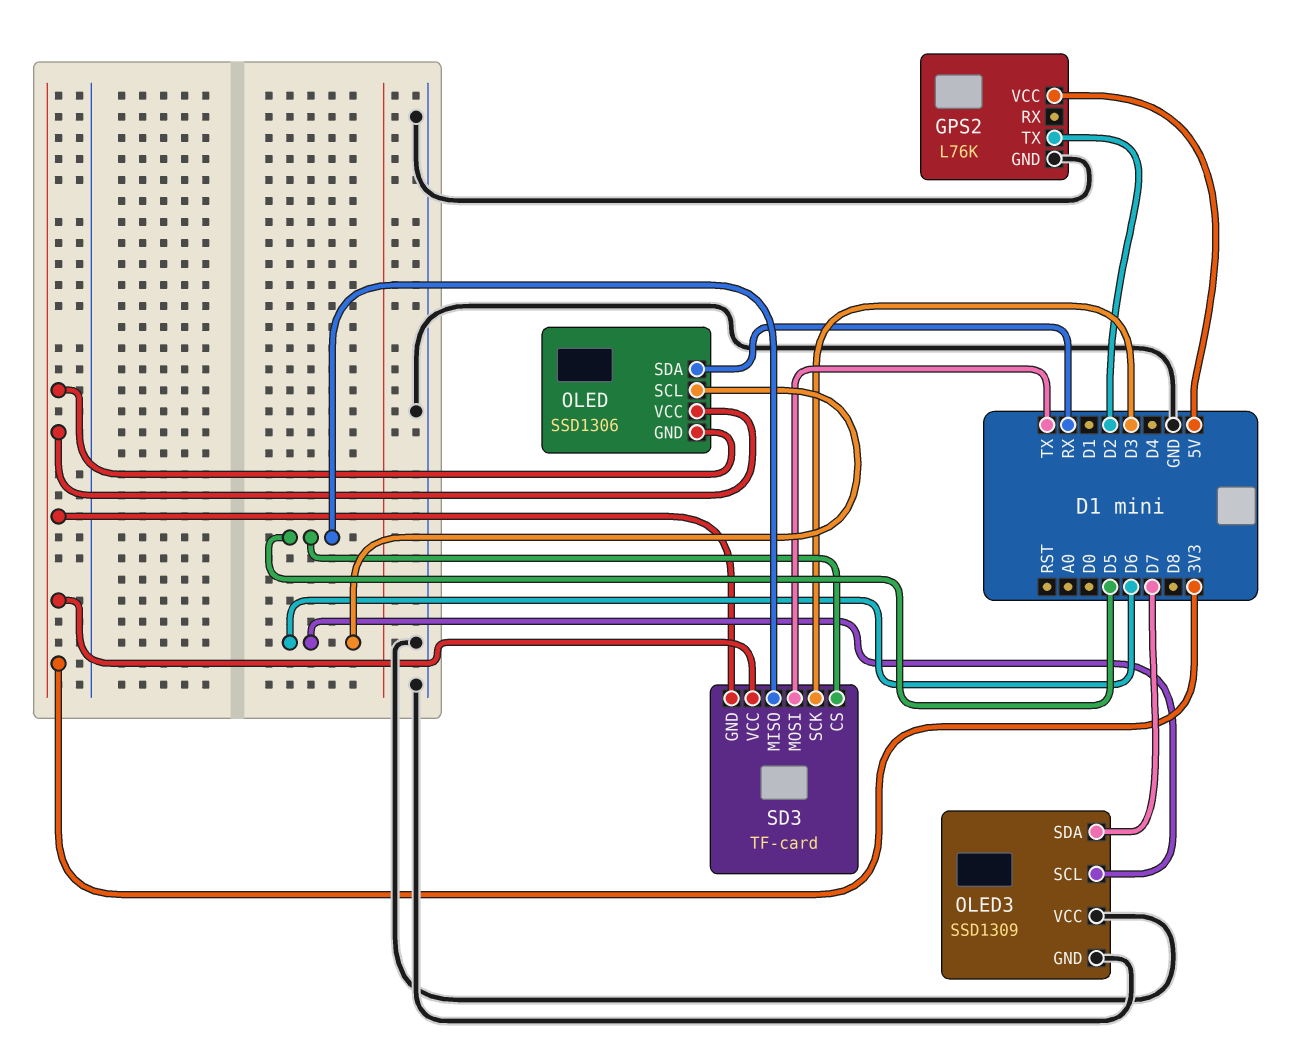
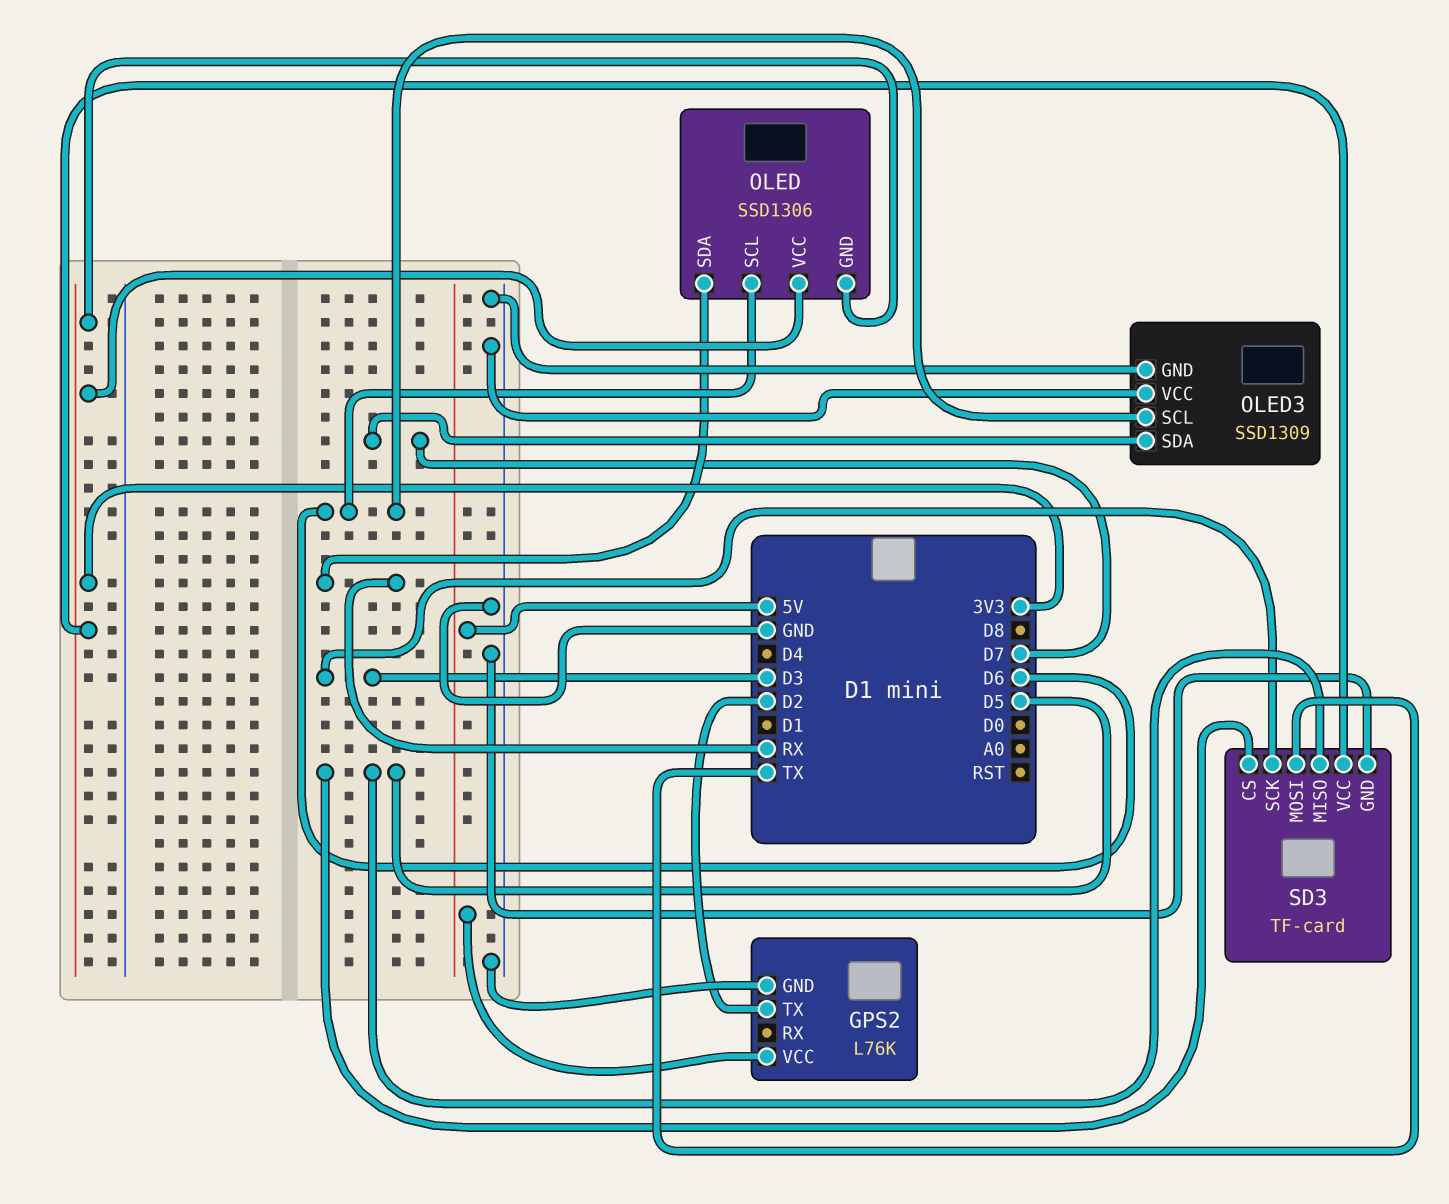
SD3 pin GND: 3V3 -> GND

